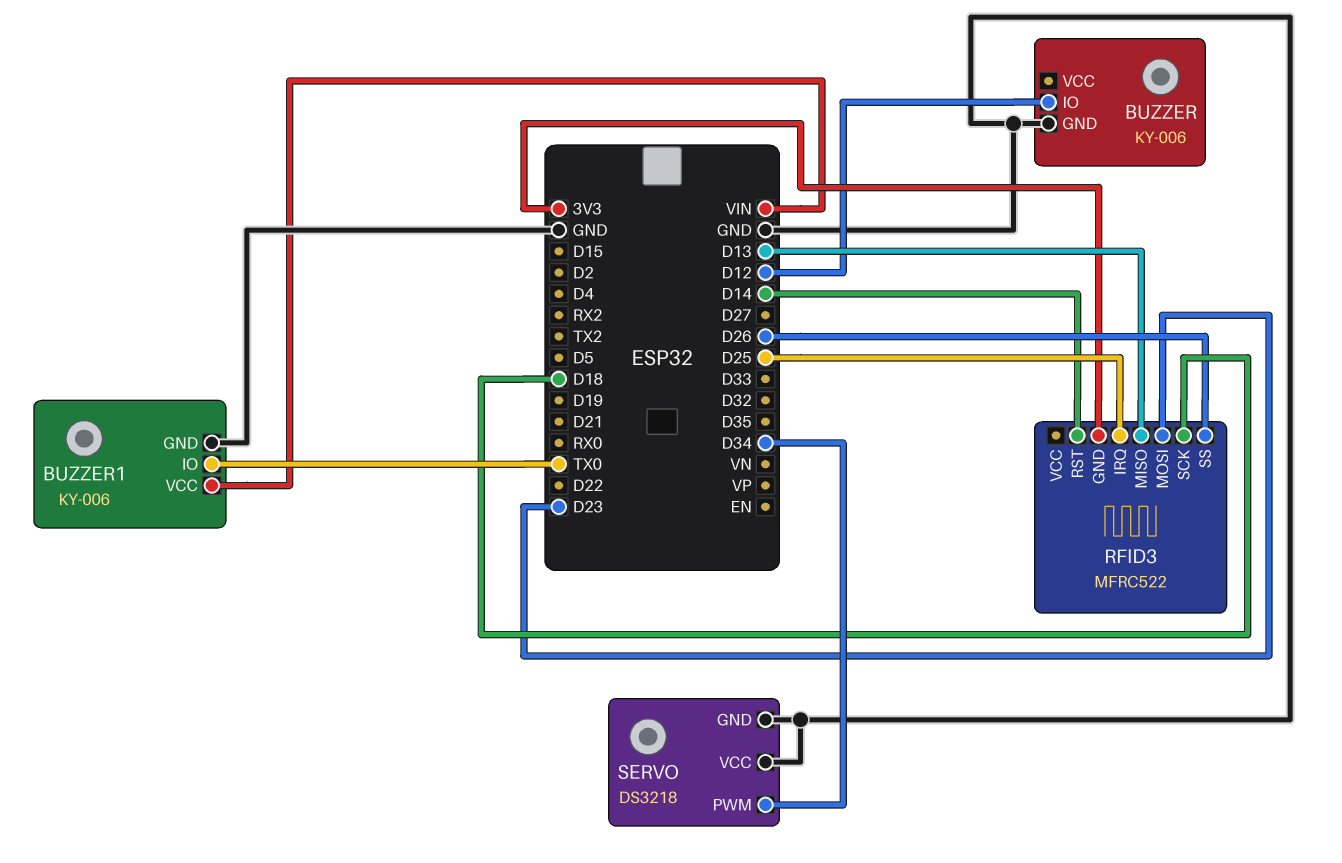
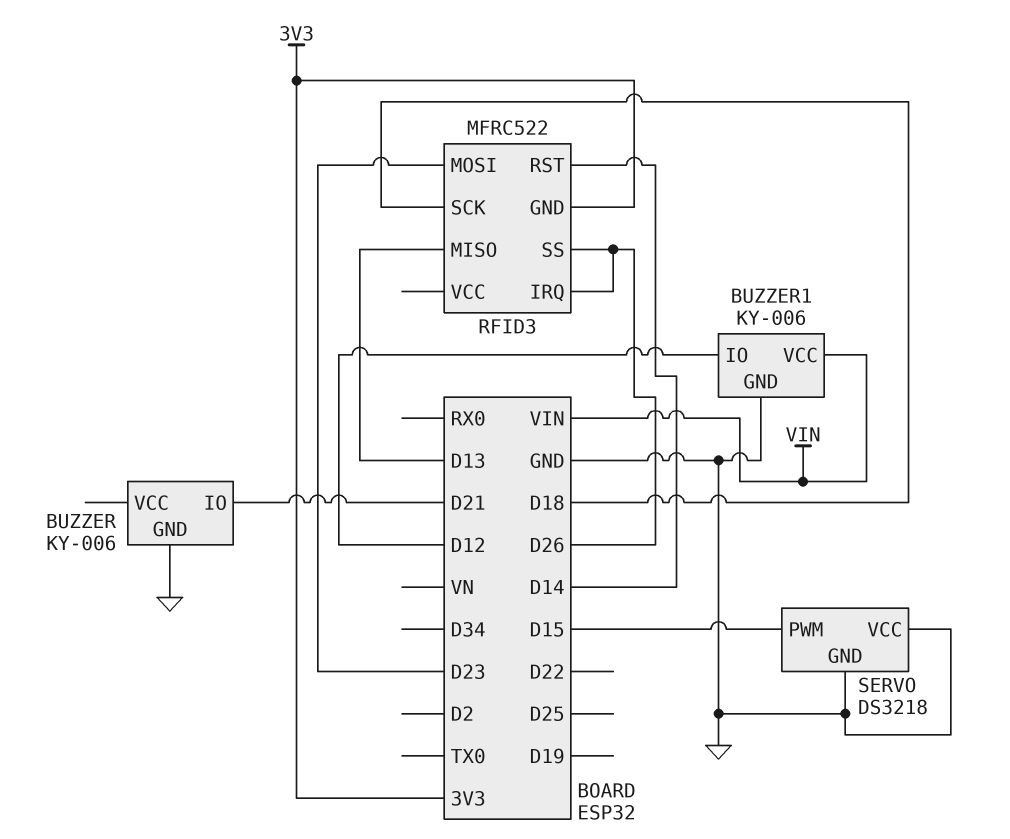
BUZZER pin IO: D12 -> D21
BUZZER1 pin IO: TX0 -> D12
RFID3 pin IRQ: D25 -> D26
SERVO pin PWM: D34 -> D15

